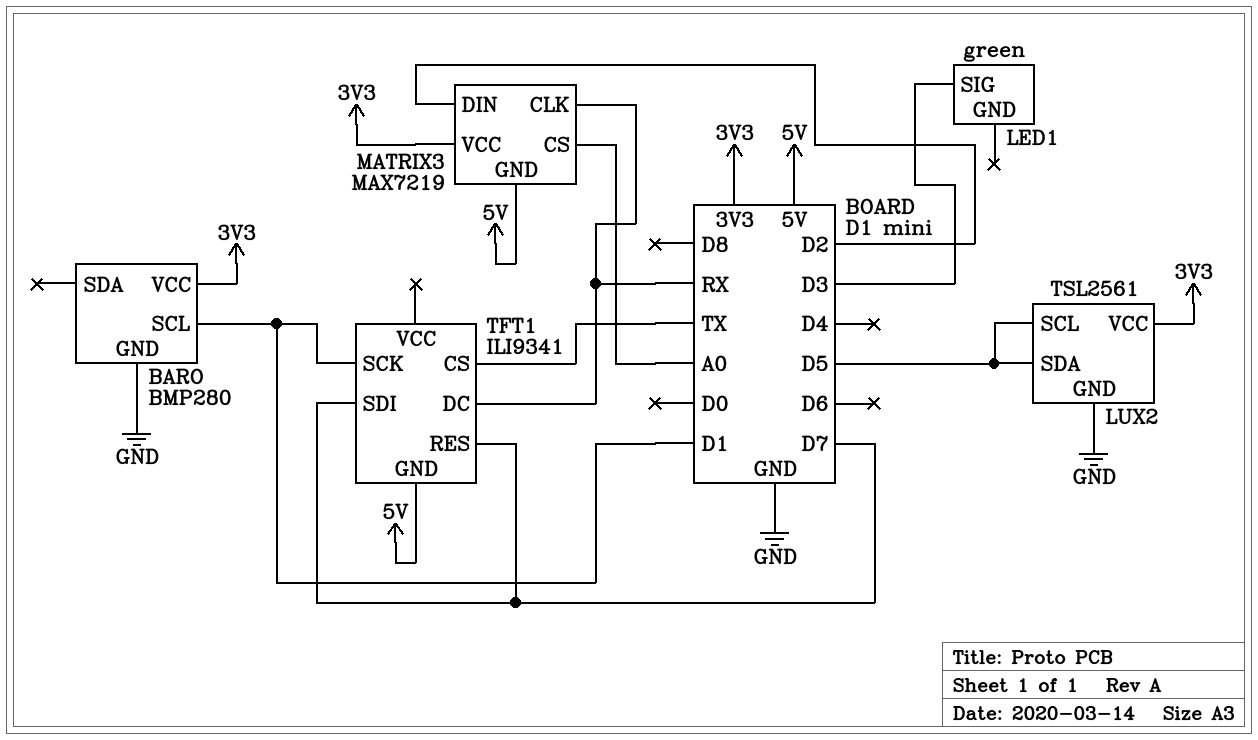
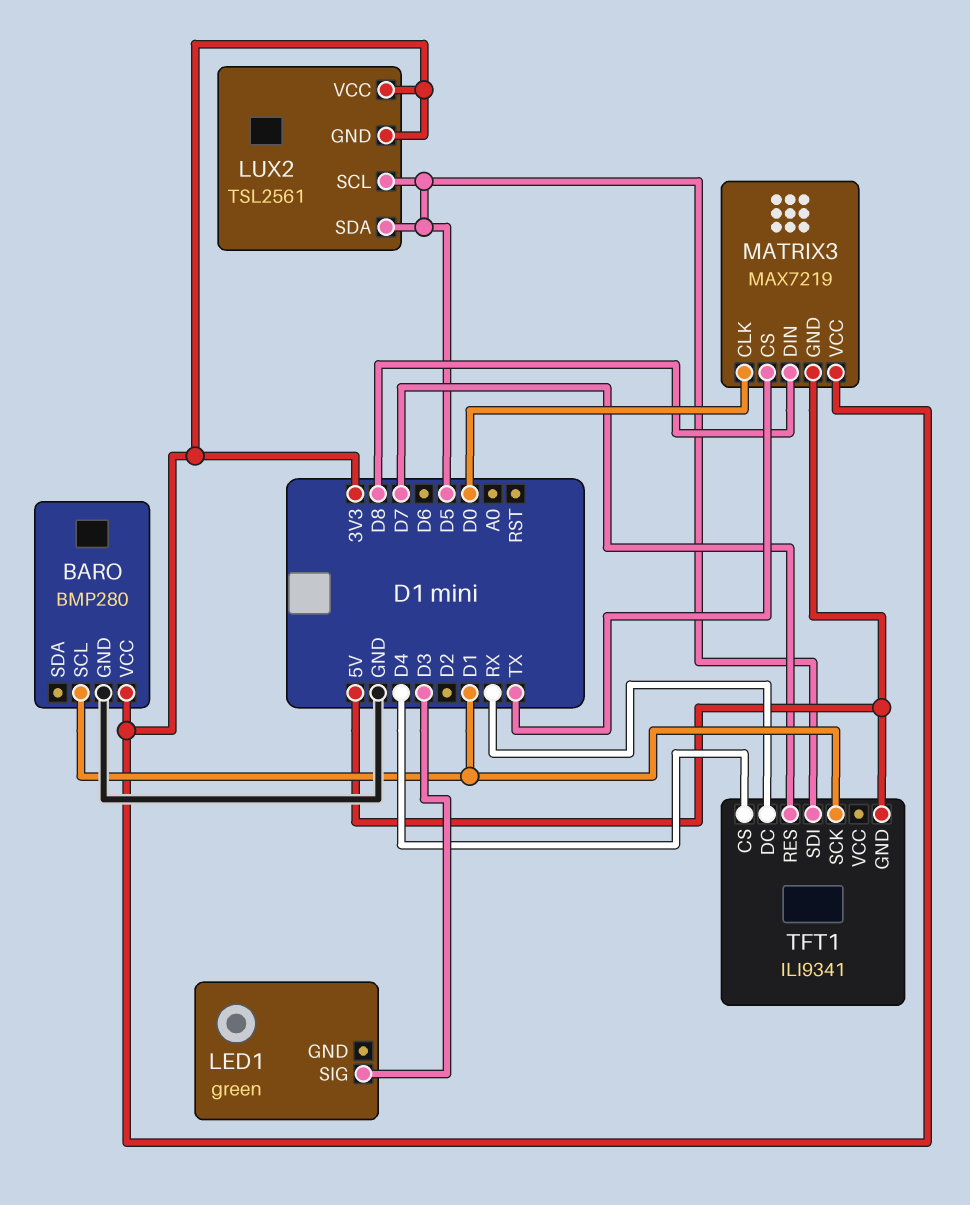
LUX2 pin GND: GND -> 3V3
MATRIX3 pin CLK: RX -> D0
MATRIX3 pin CS: A0 -> TX
MATRIX3 pin DIN: D2 -> D8
TFT1 pin CS: TX -> D4
TFT1 pin SDI: D7 -> D5

